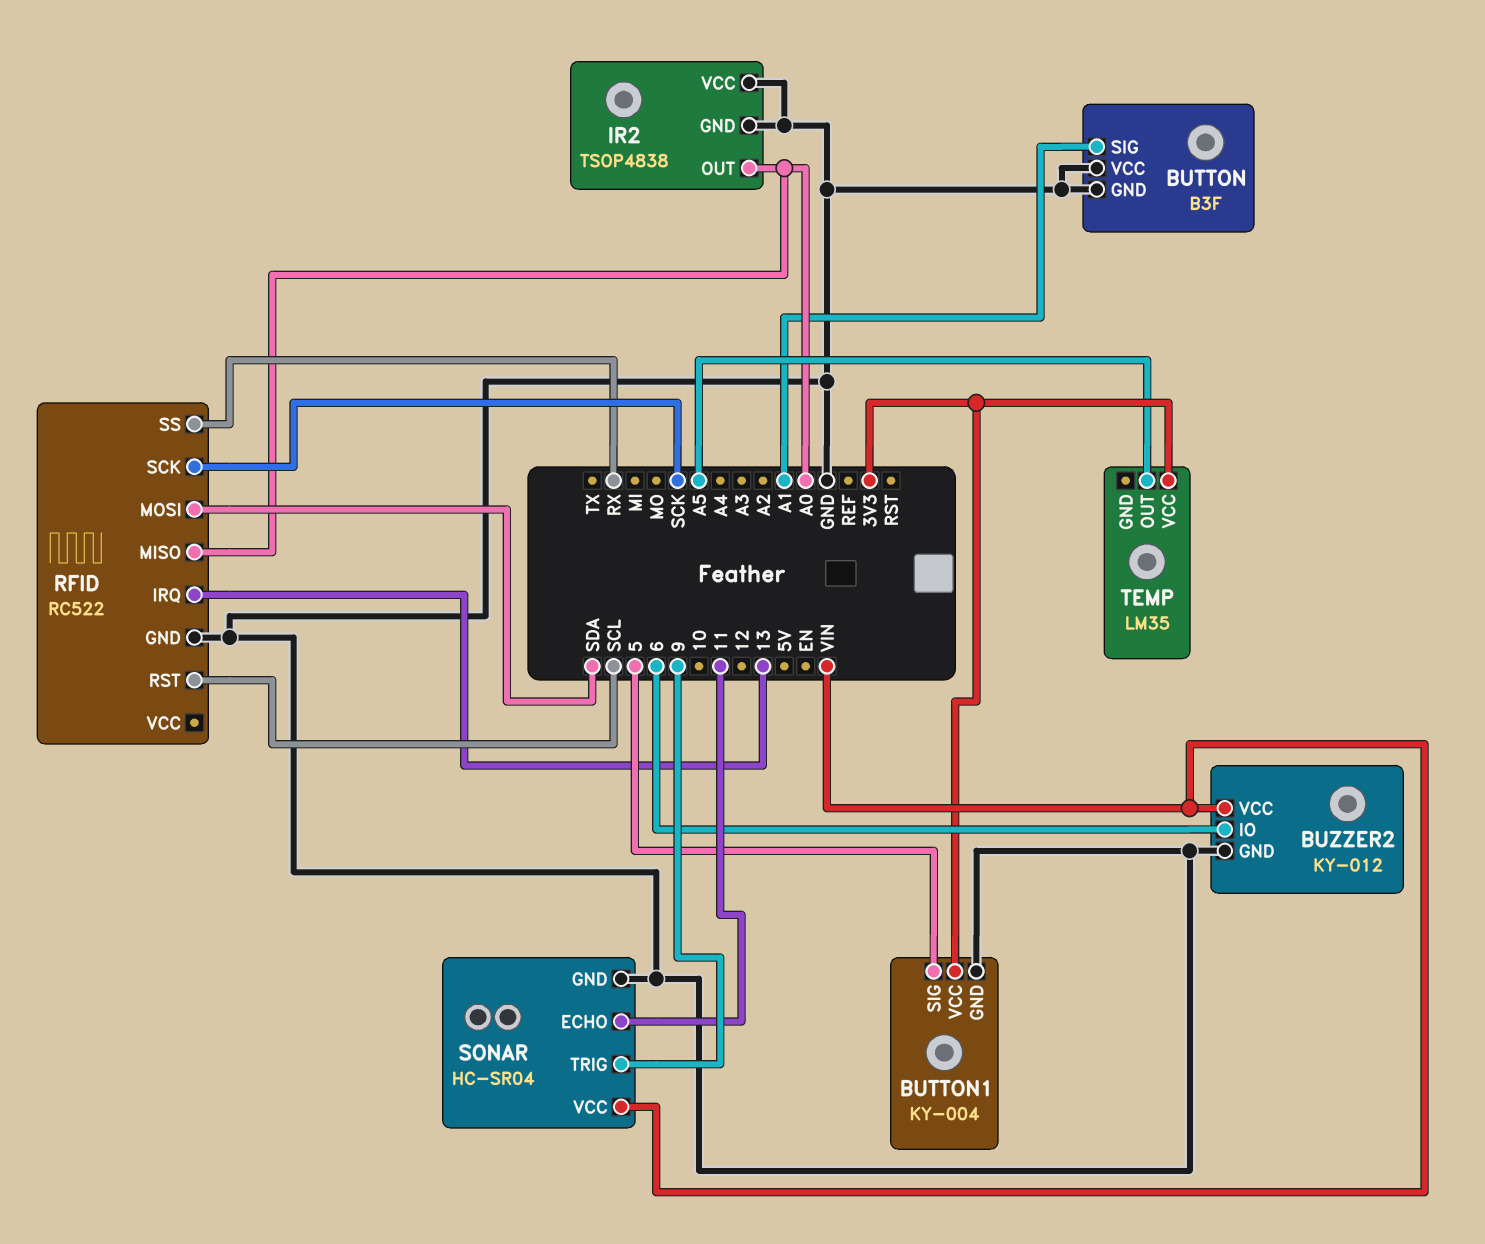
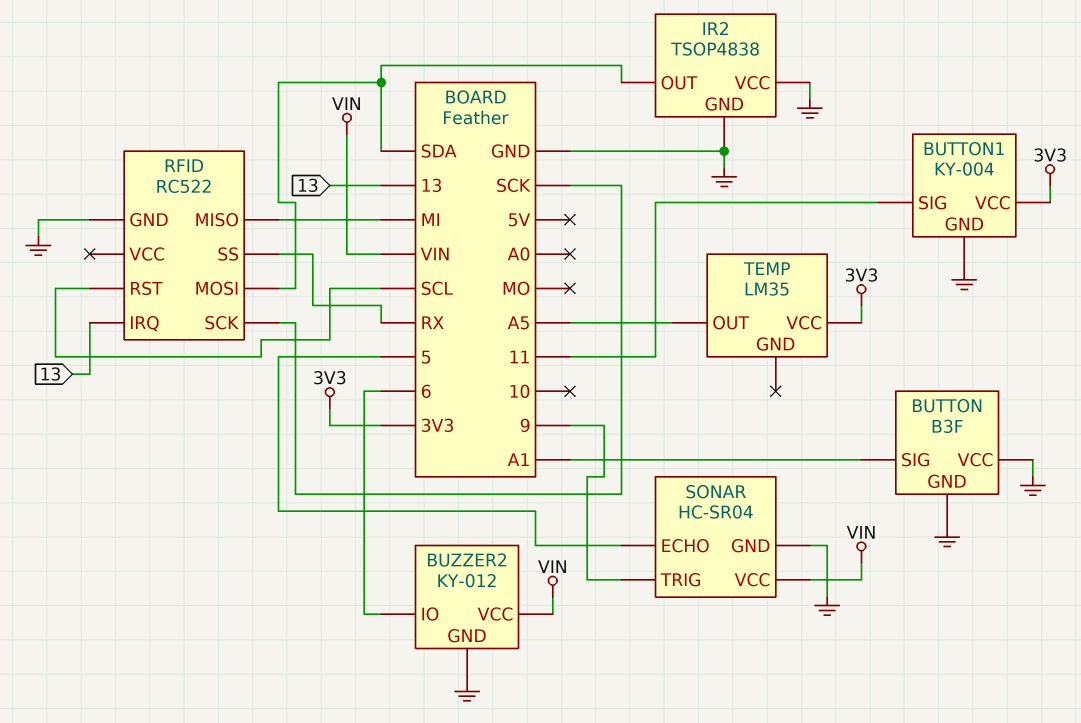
BUTTON1 pin SIG: 5 -> 11
IR2 pin OUT: A0 -> SDA
RFID pin MISO: A0 -> MI
SONAR pin ECHO: 11 -> 5

